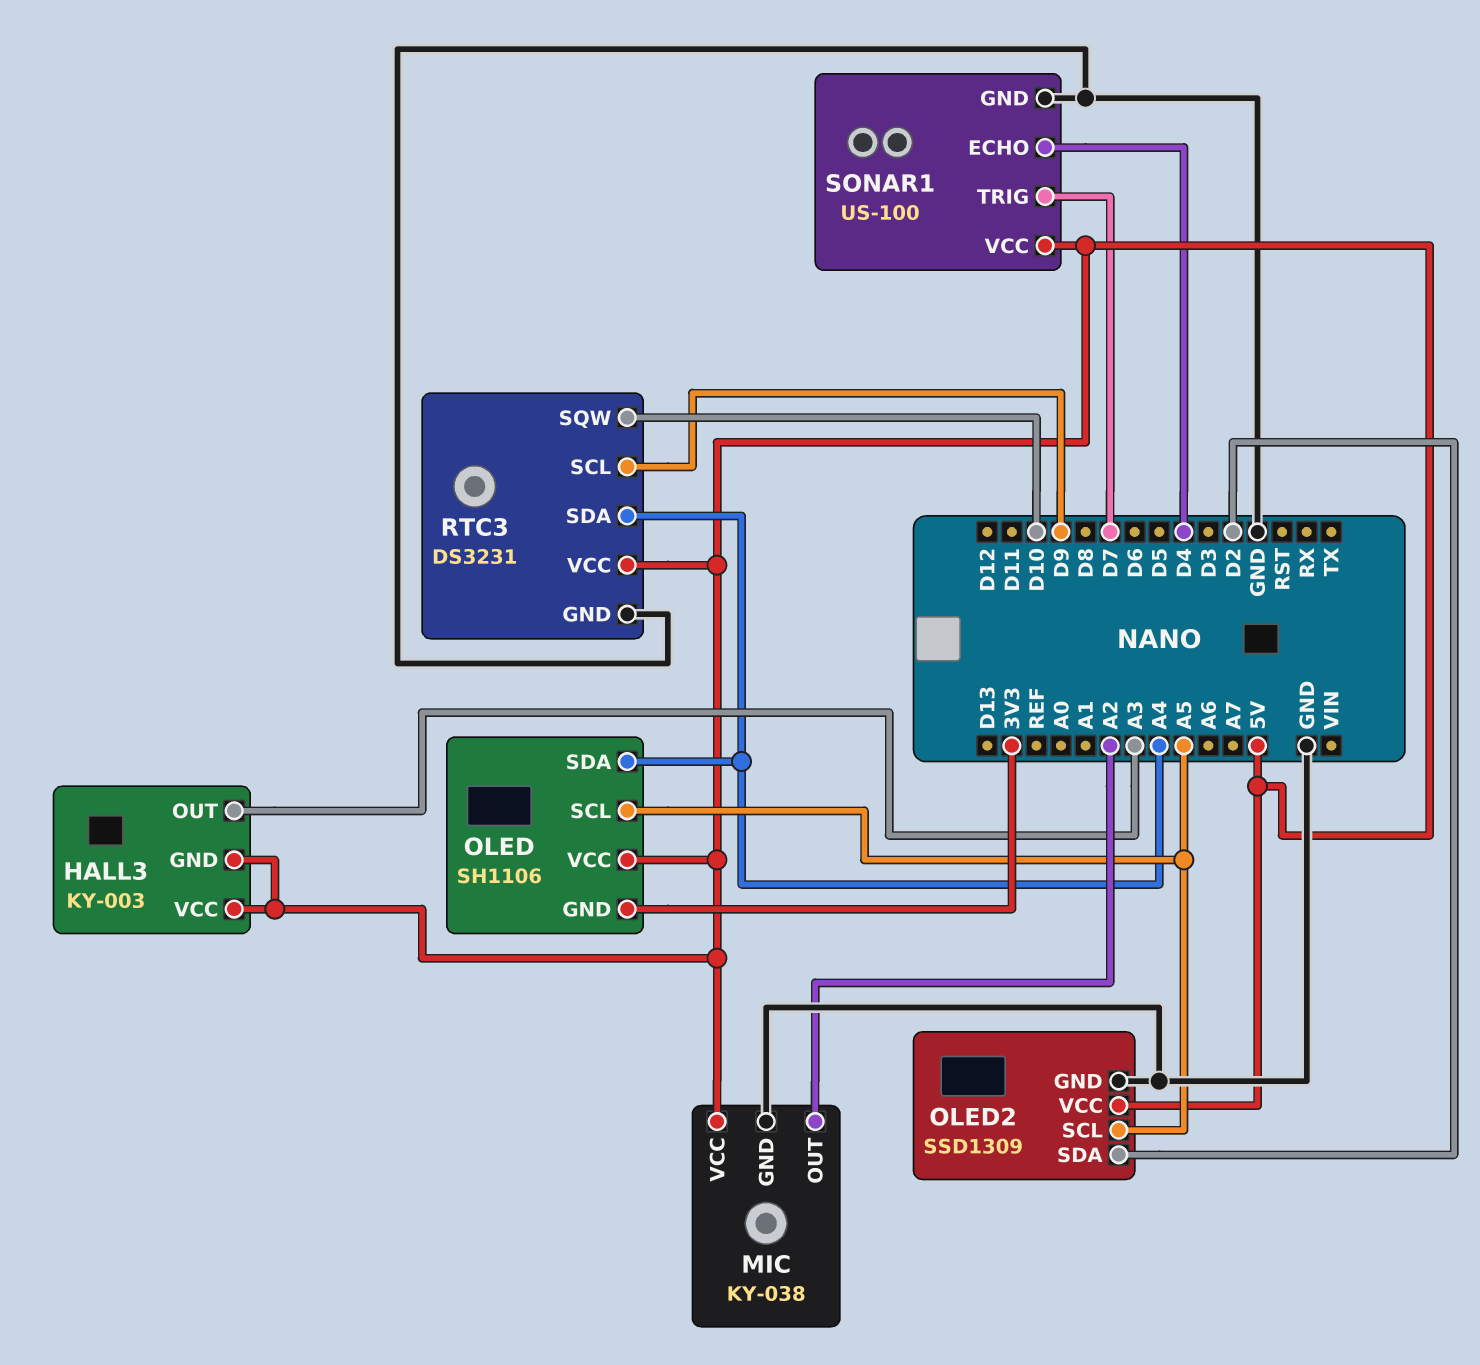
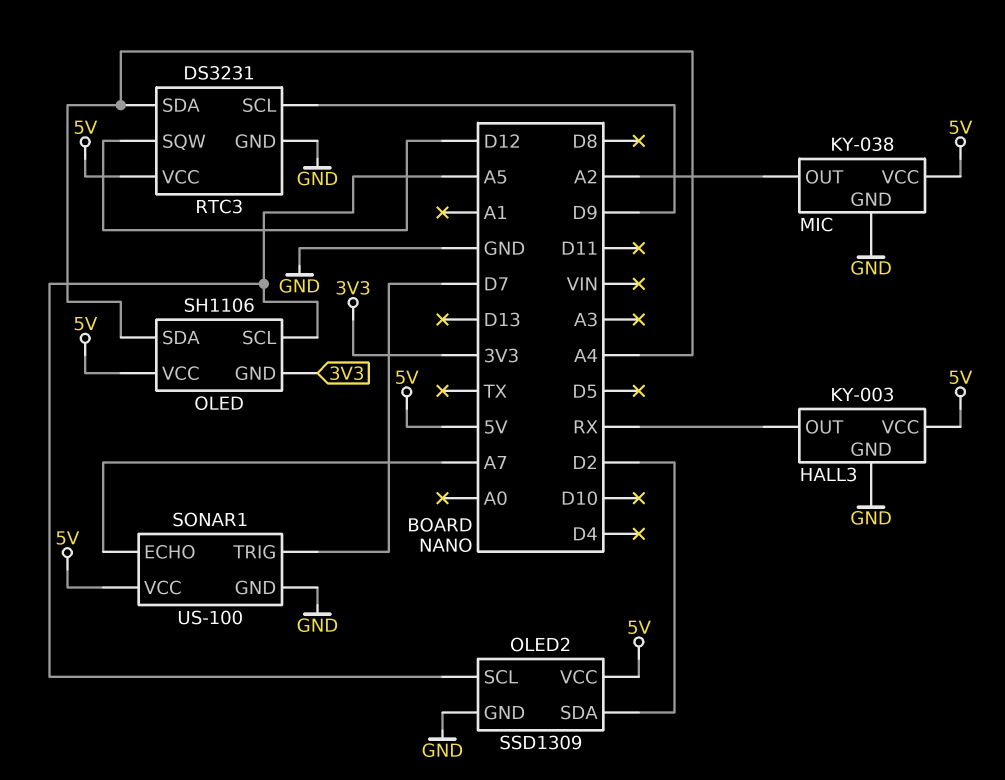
HALL3 pin GND: 5V -> GND
HALL3 pin OUT: A3 -> RX
RTC3 pin SQW: D10 -> D12
SONAR1 pin ECHO: D4 -> A7

